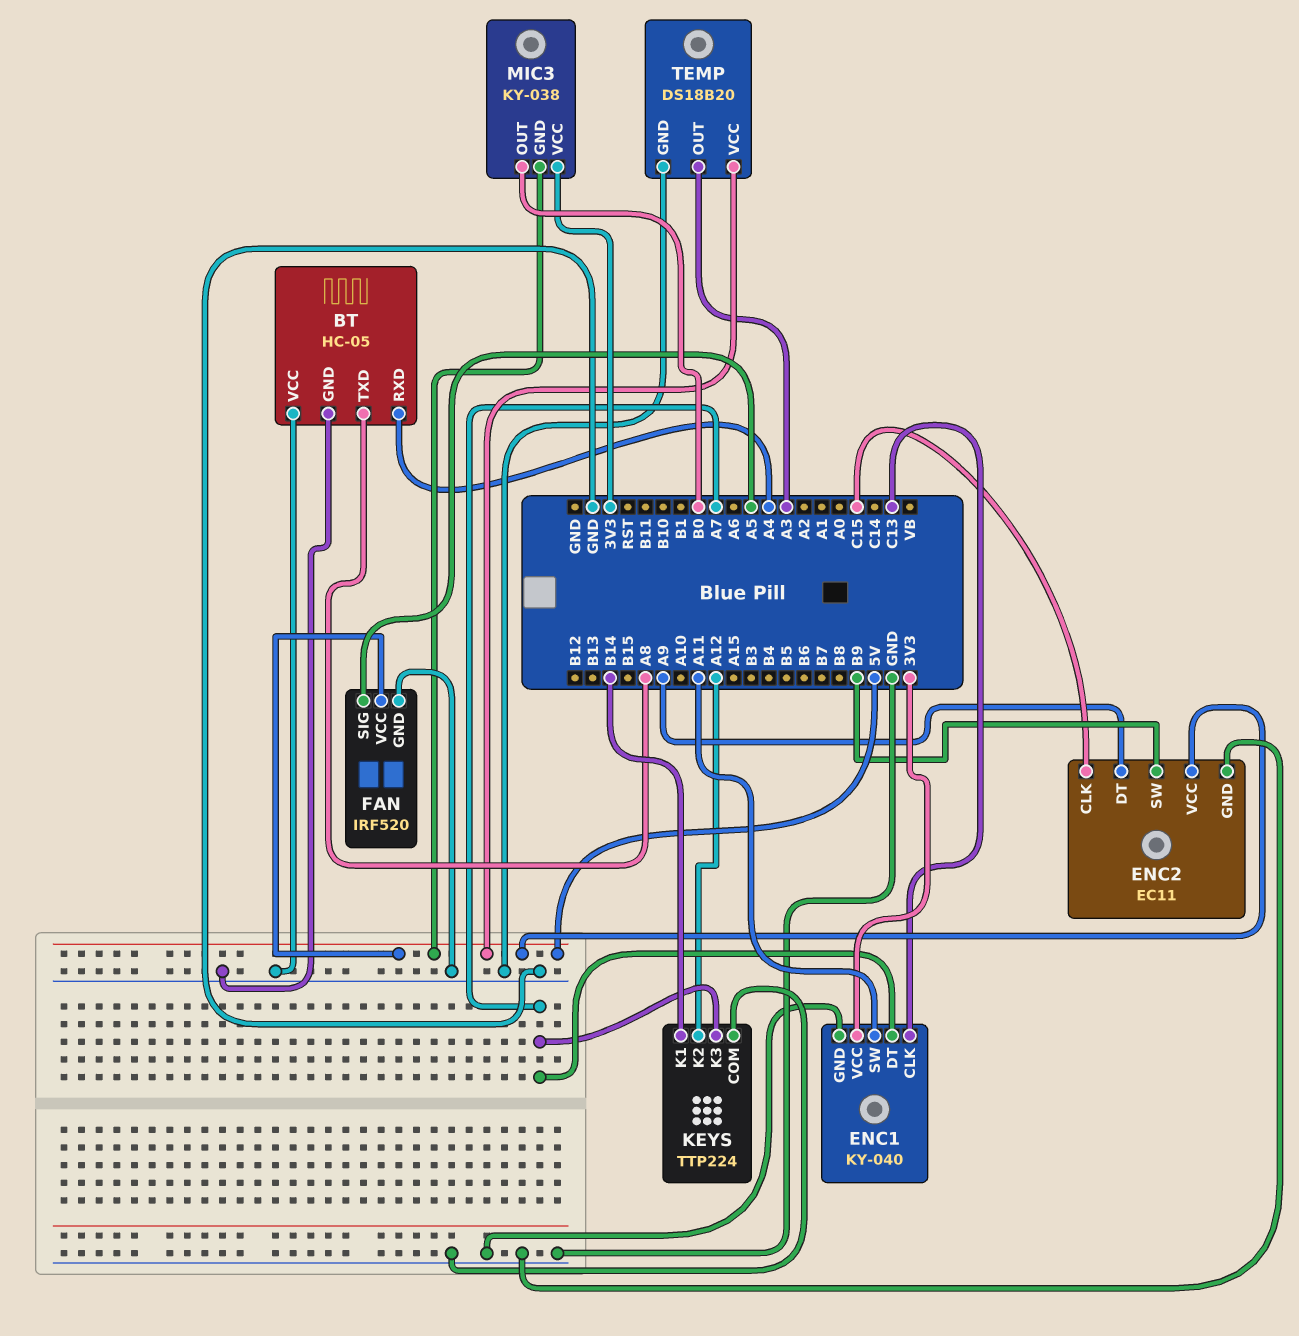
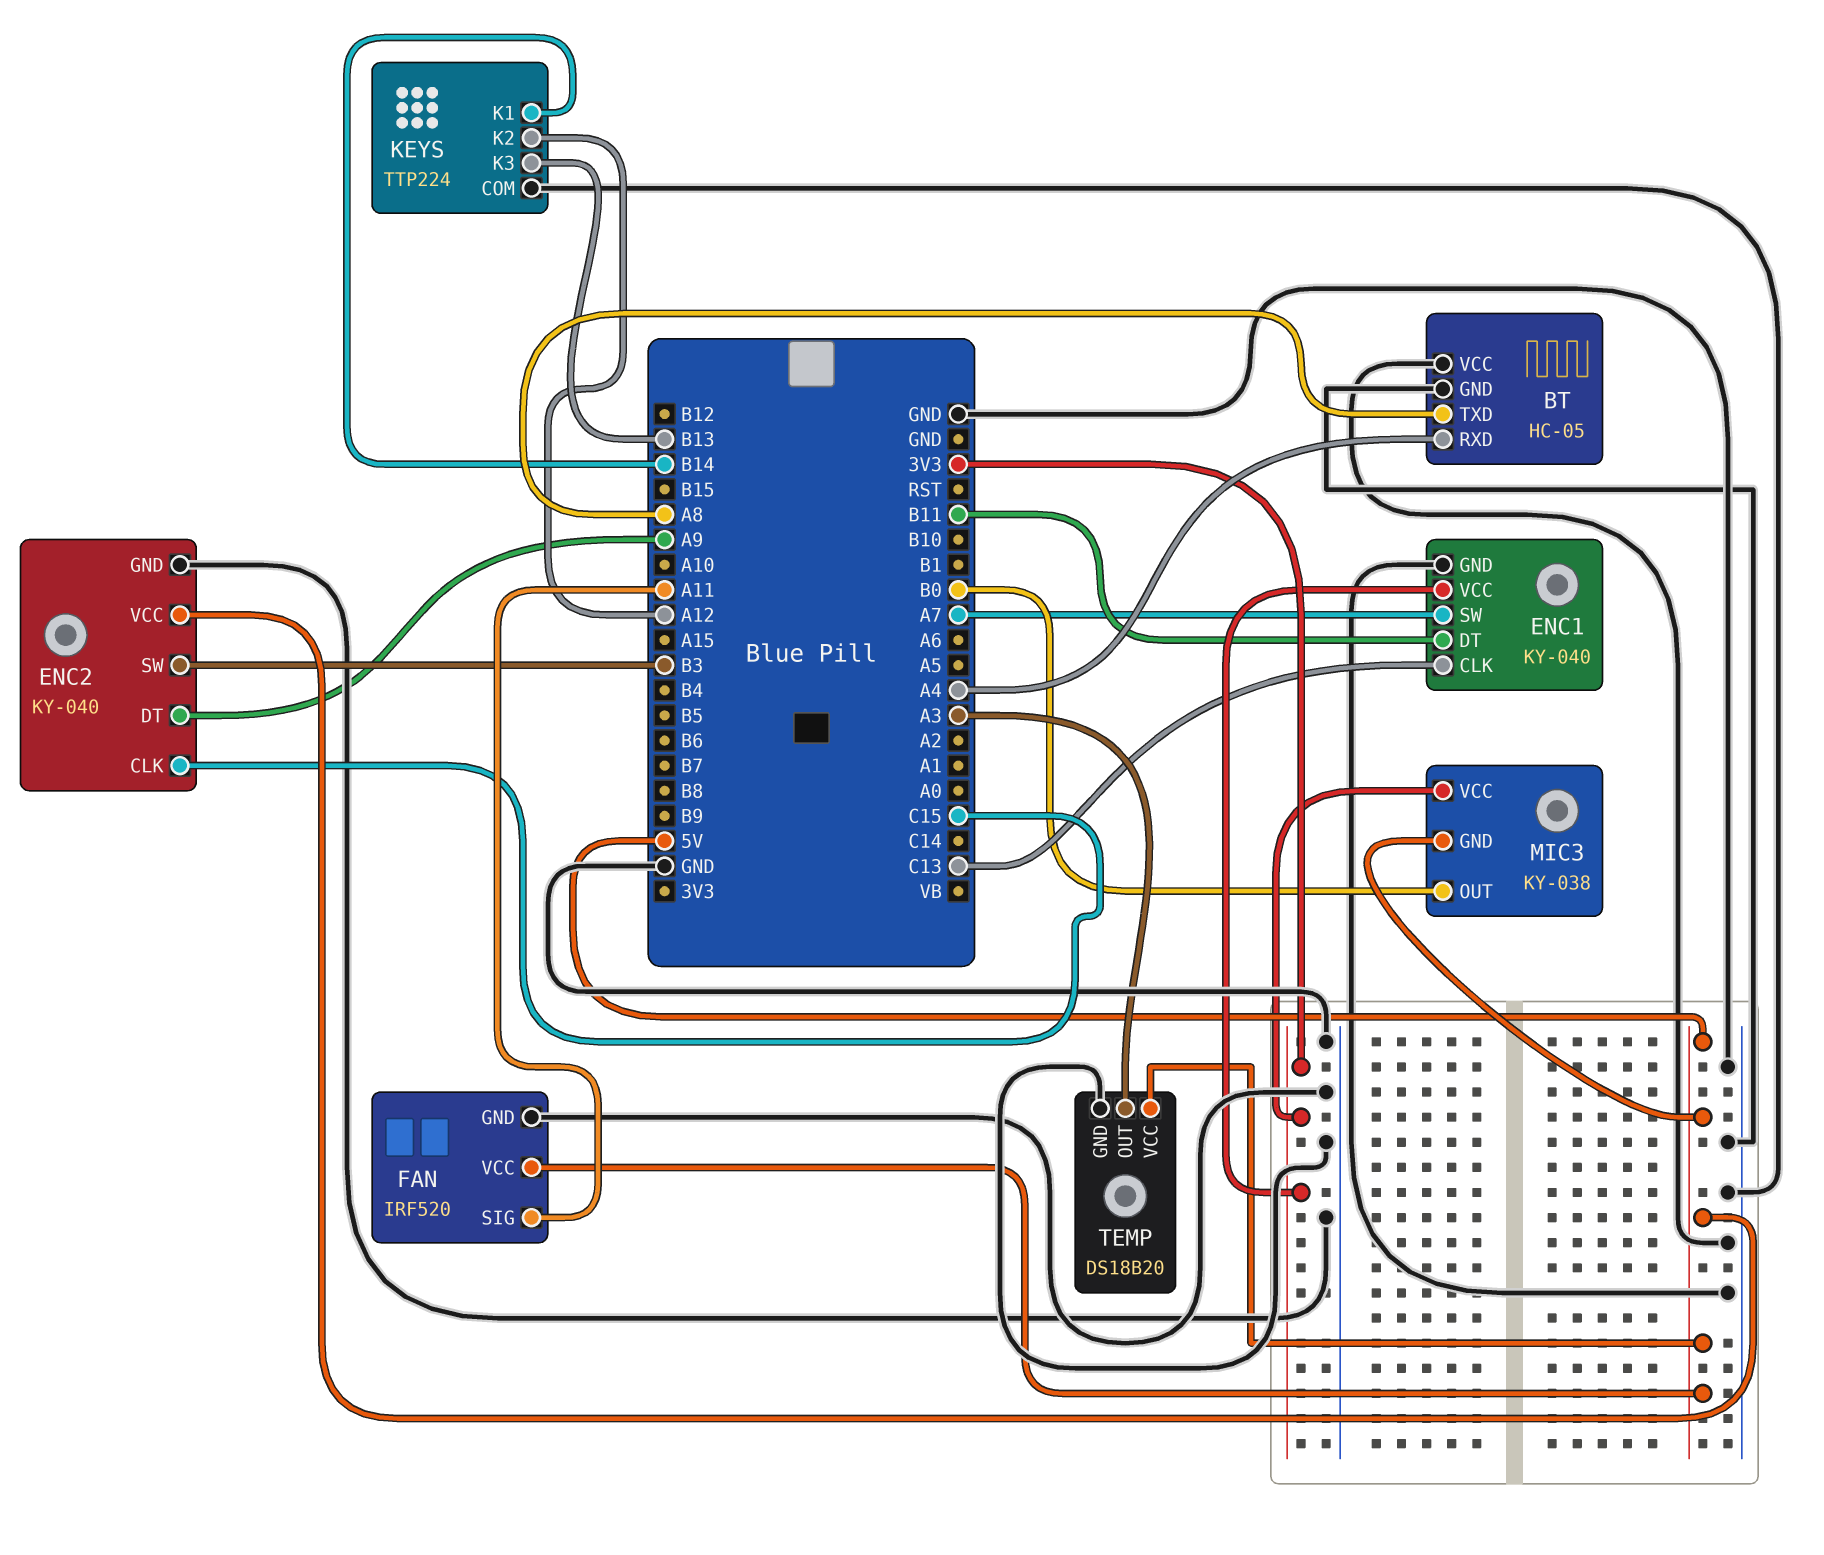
ENC1 pin DT: A7 -> B11
ENC1 pin SW: A11 -> A7
ENC2: EC11 -> KY-040
ENC2 pin SW: B9 -> B3
FAN pin SIG: A5 -> A11
KEYS pin K3: A7 -> B13

